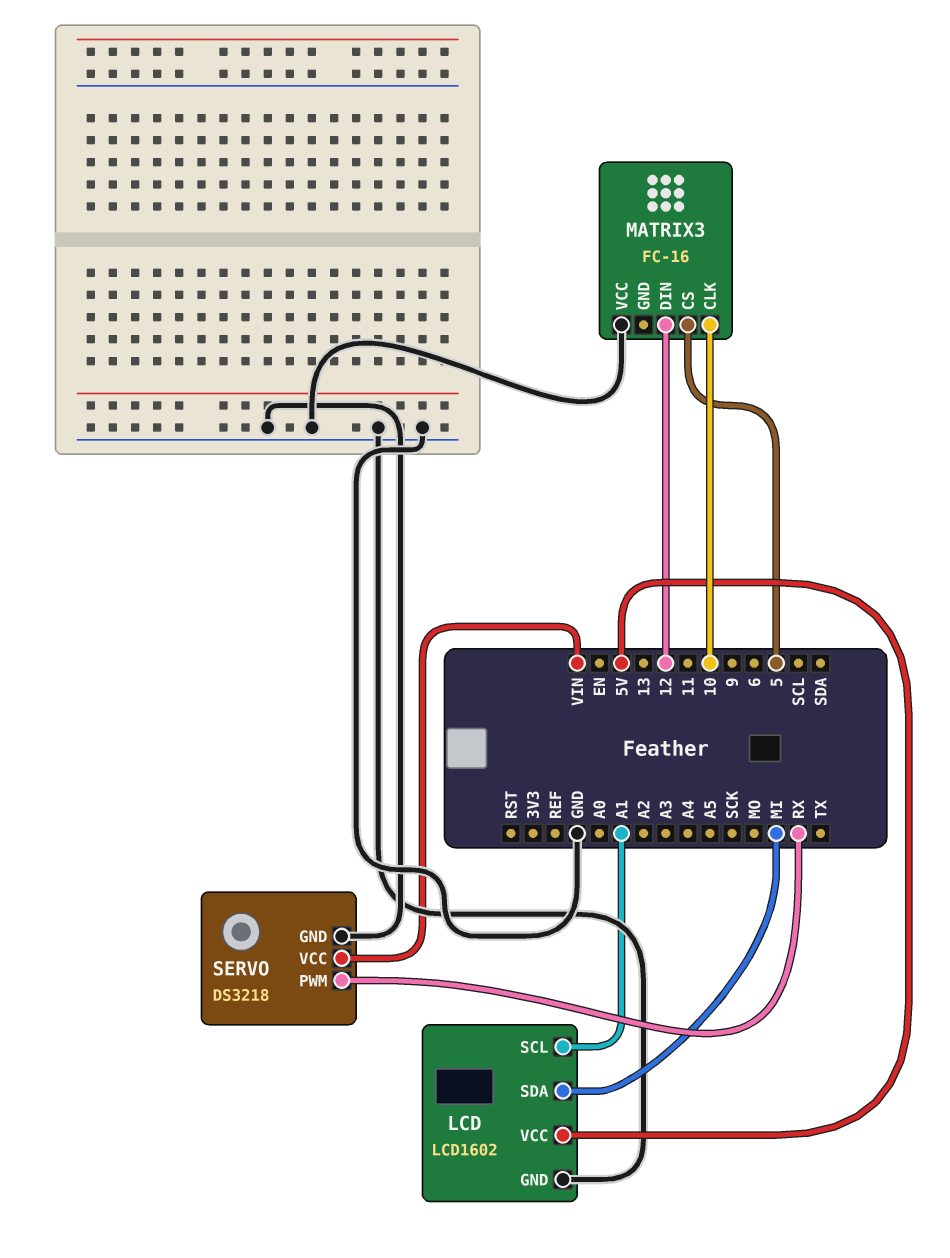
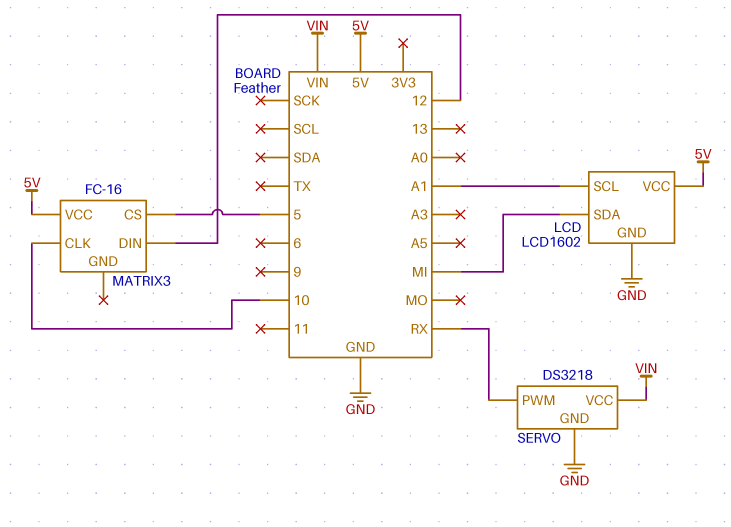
MATRIX3 pin VCC: GND -> 5V

